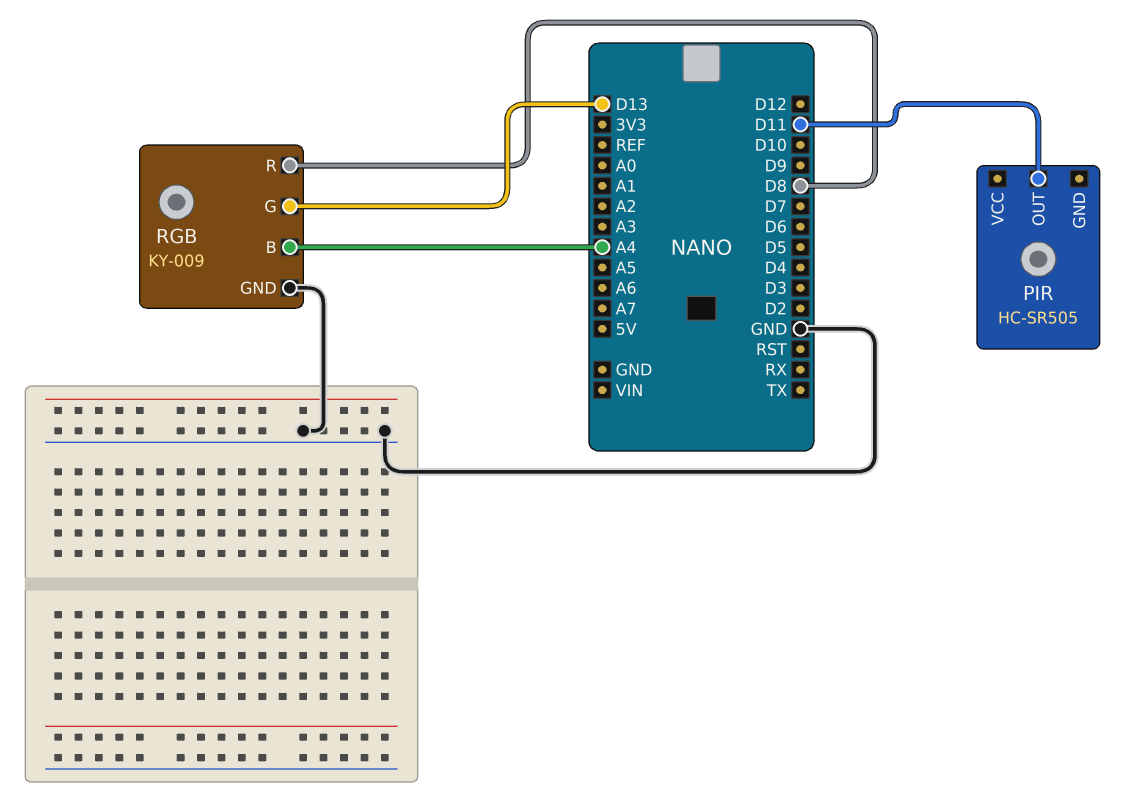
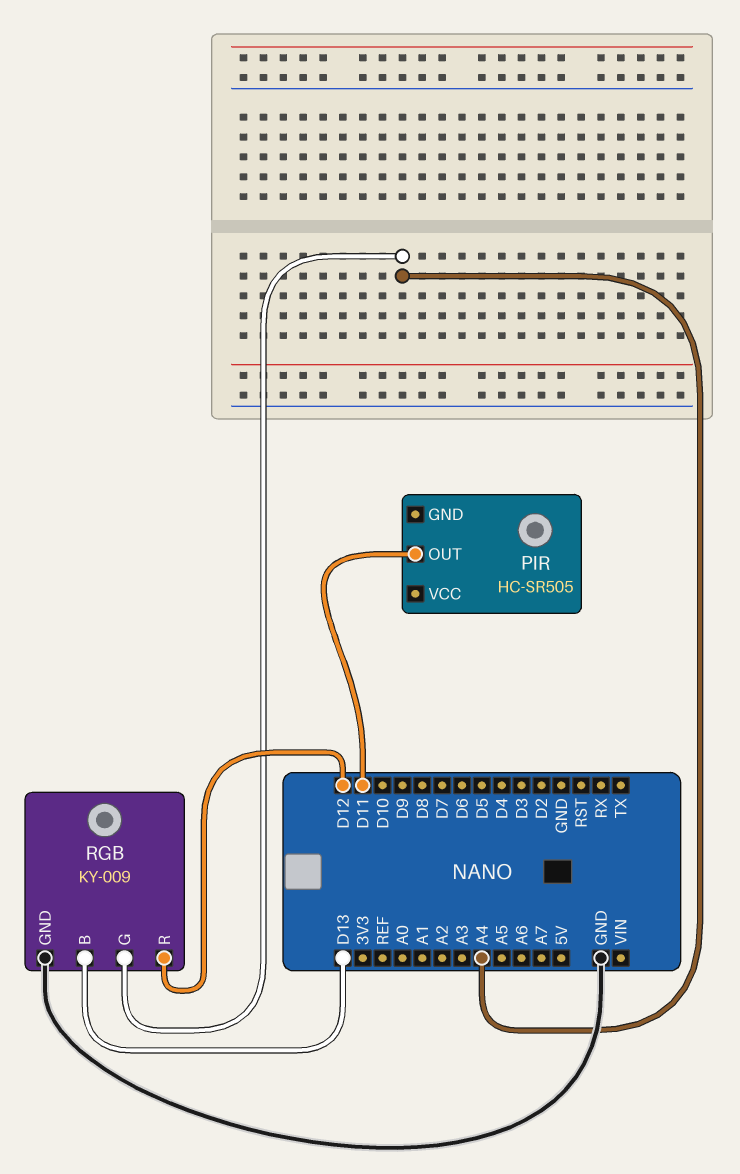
RGB pin B: A4 -> D13
RGB pin G: D13 -> A4
RGB pin R: D8 -> D12

